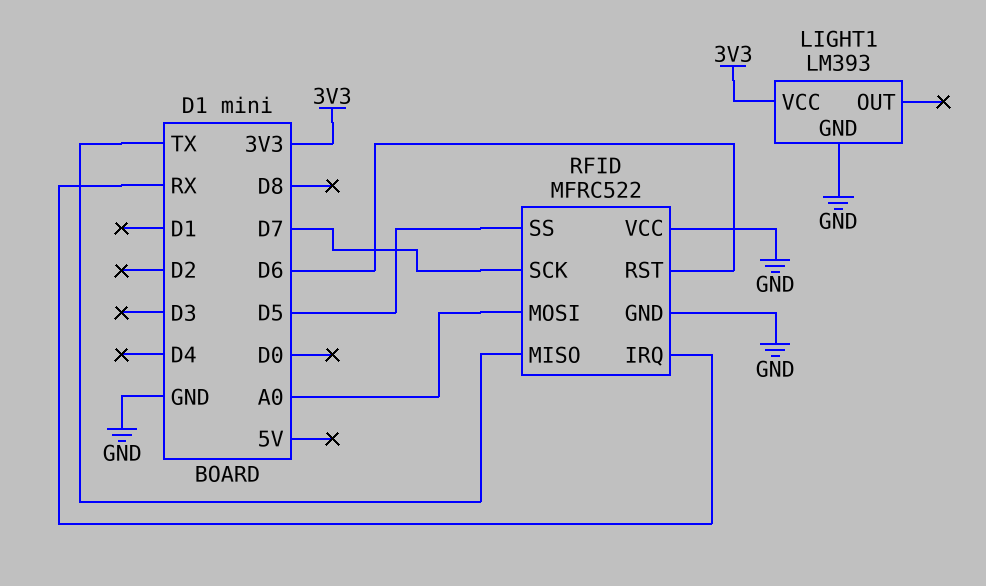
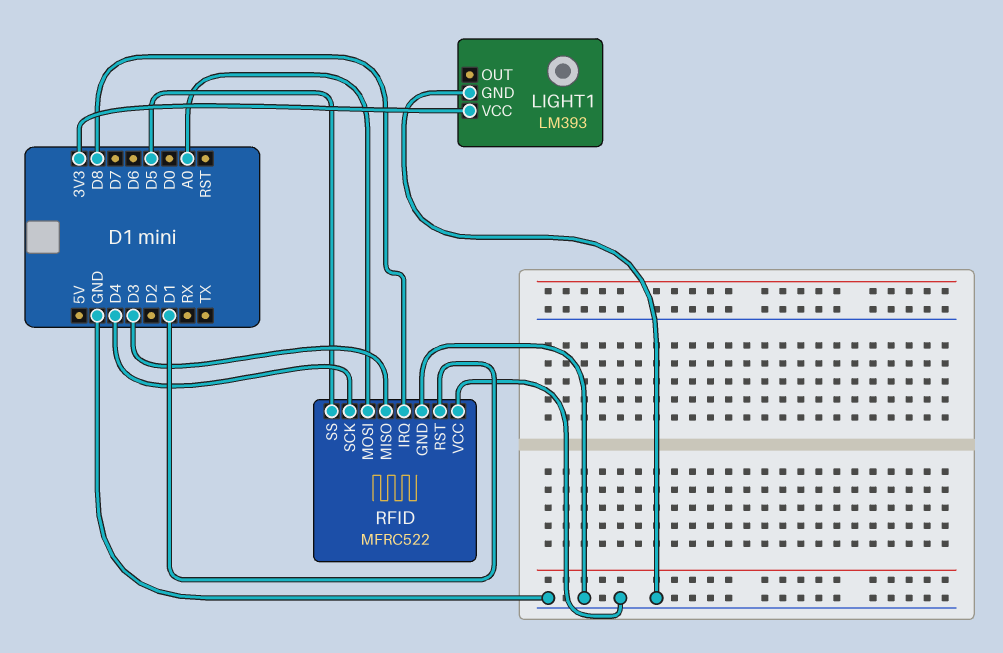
RFID pin IRQ: RX -> D8
RFID pin MISO: TX -> D3
RFID pin RST: D6 -> D1
RFID pin SCK: D7 -> D4

